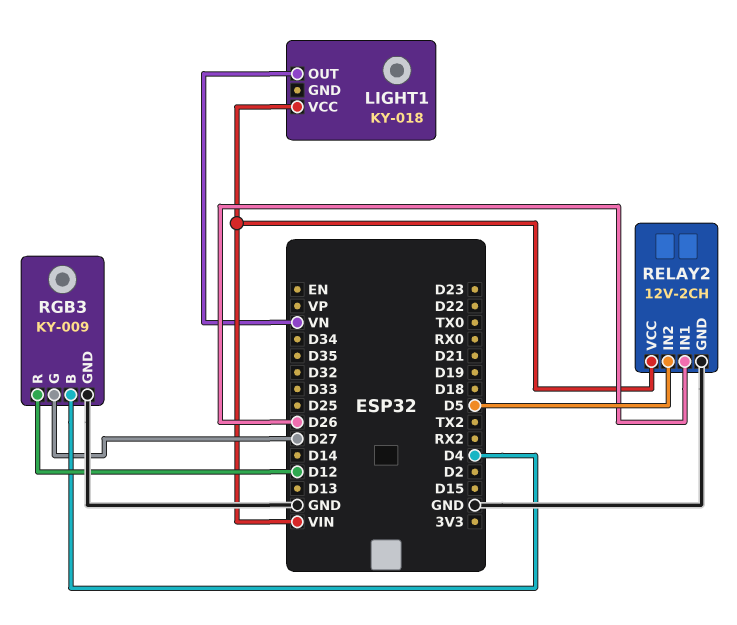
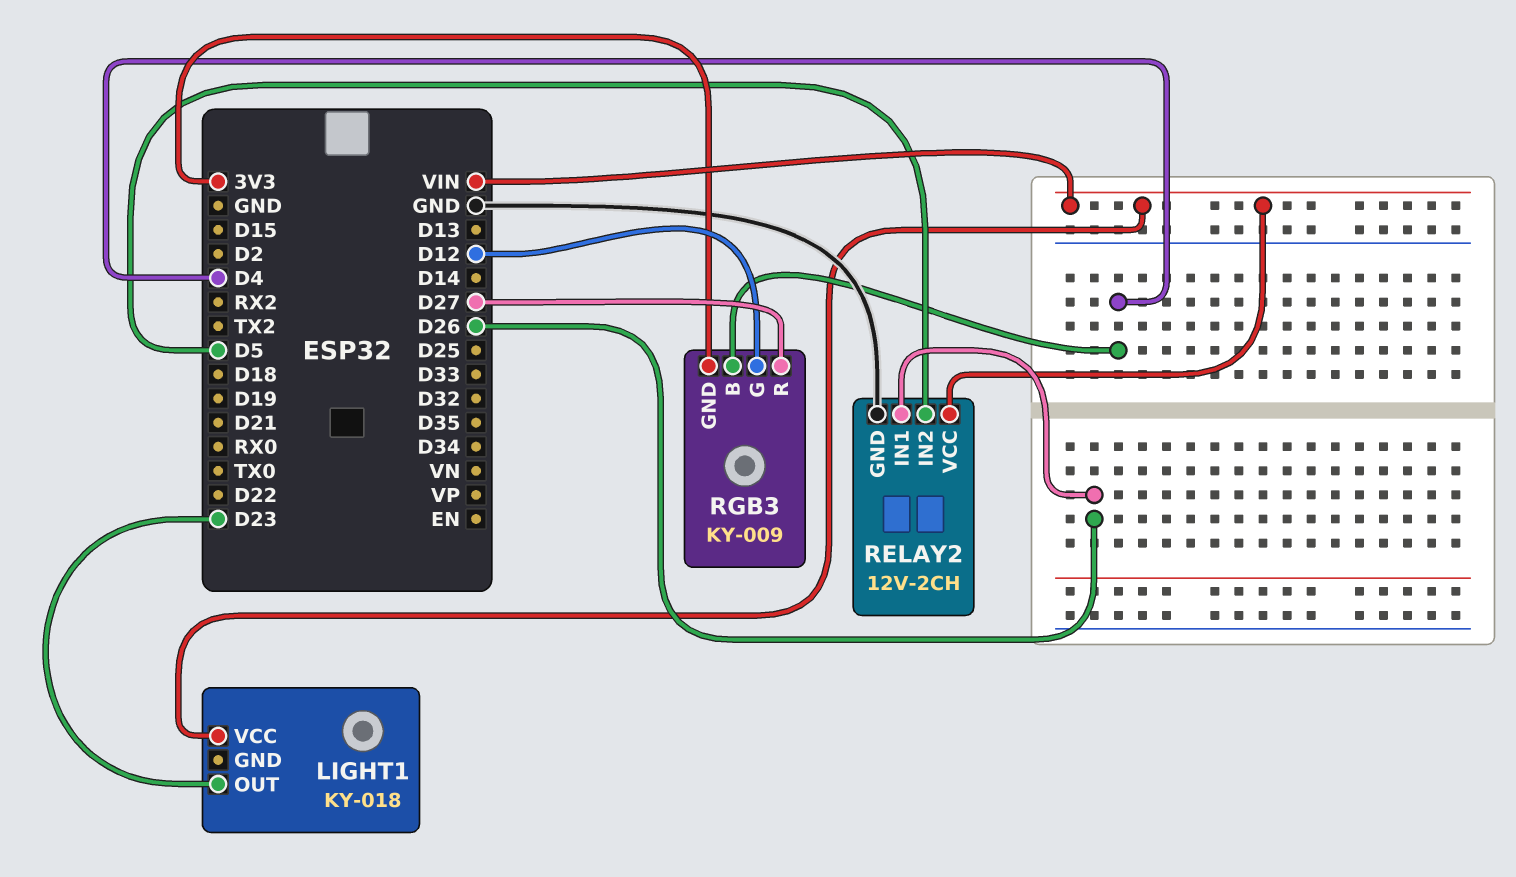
LIGHT1 pin OUT: VN -> D23
RGB3 pin G: D27 -> D12
RGB3 pin GND: GND -> 3V3
RGB3 pin R: D12 -> D27

